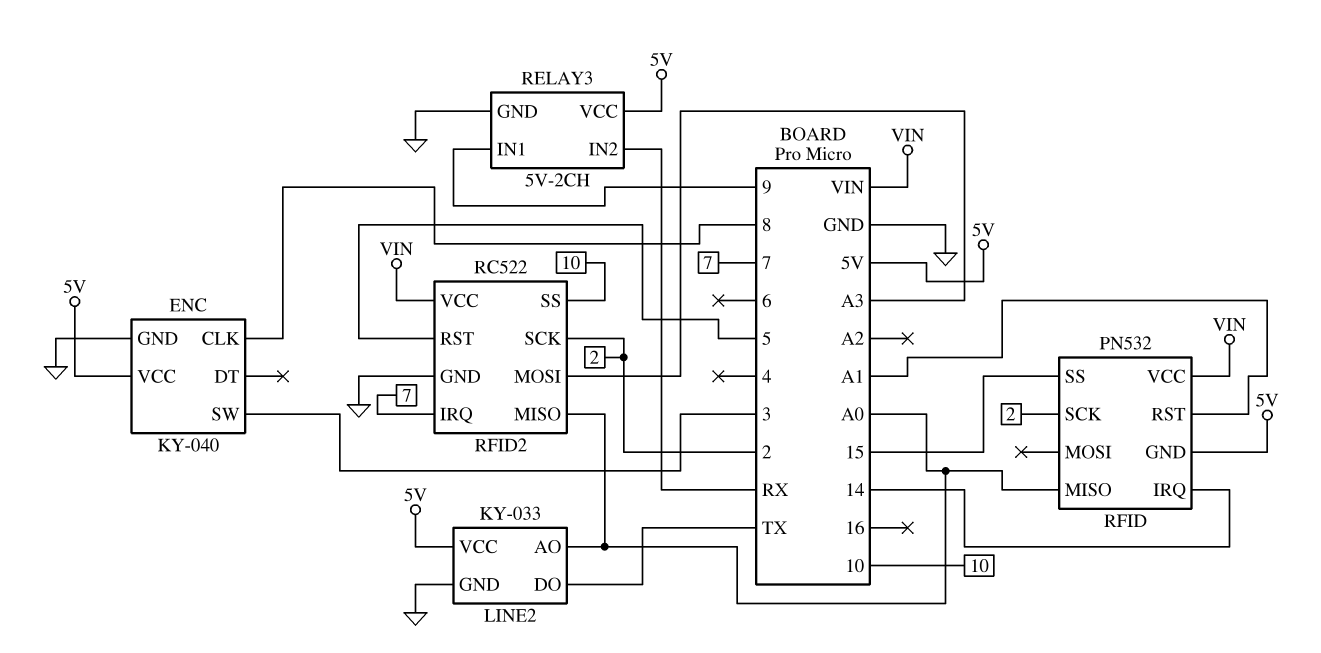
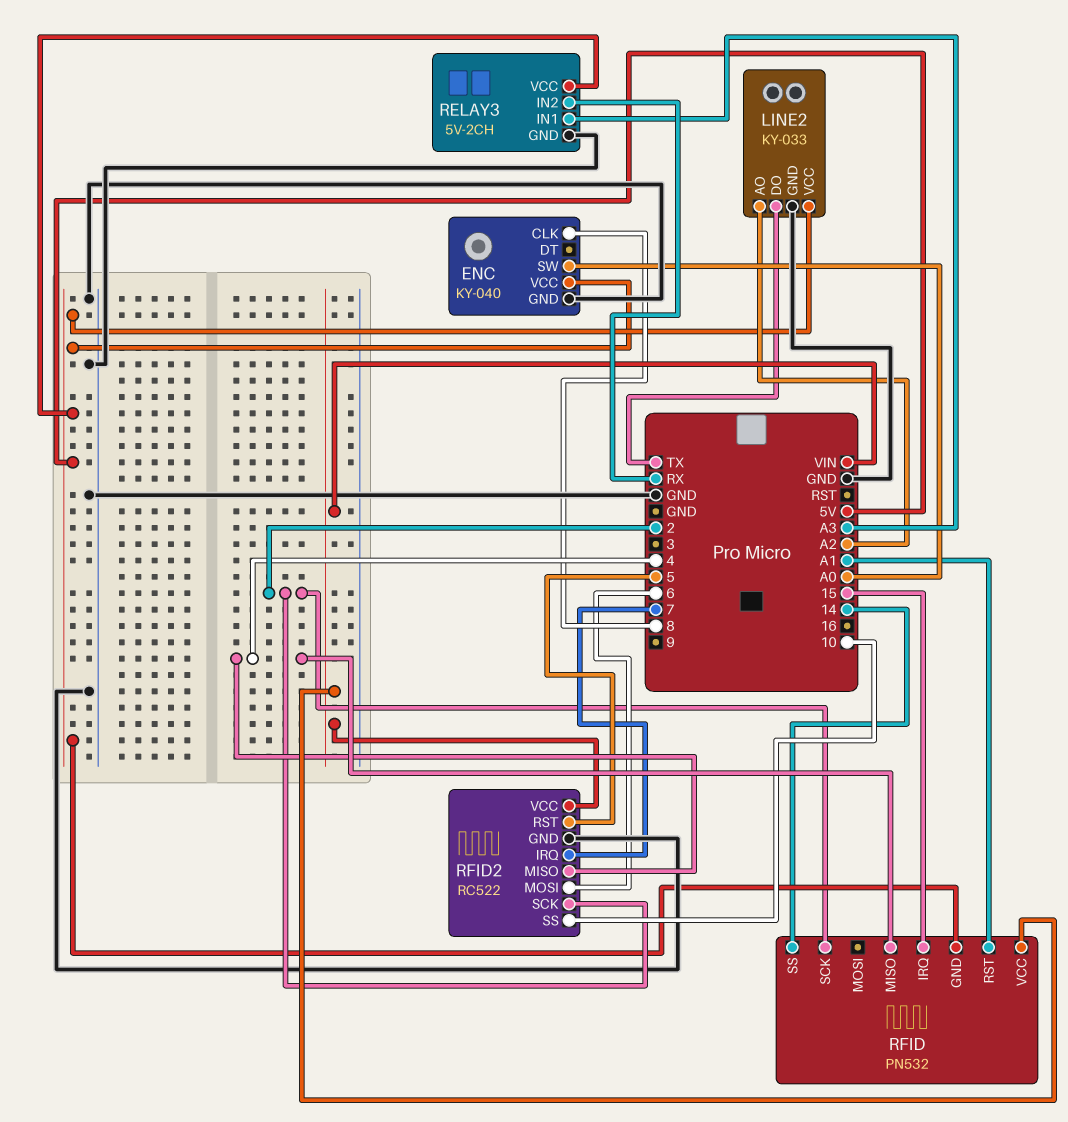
ENC pin SW: 3 -> A0
LINE2 pin AO: A0 -> A2
RELAY3 pin IN1: 9 -> A3
RFID pin IRQ: 14 -> 15
RFID pin MISO: A0 -> 4
RFID pin SS: 15 -> 14
RFID2 pin MISO: A0 -> 4
RFID2 pin MOSI: A3 -> 6

